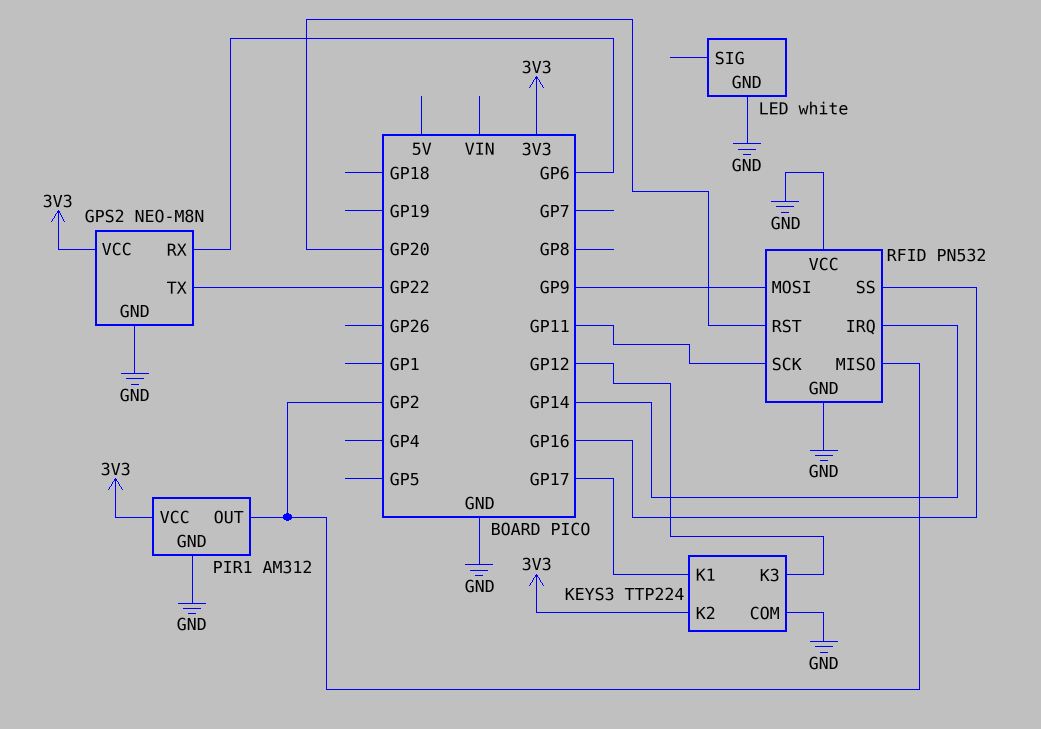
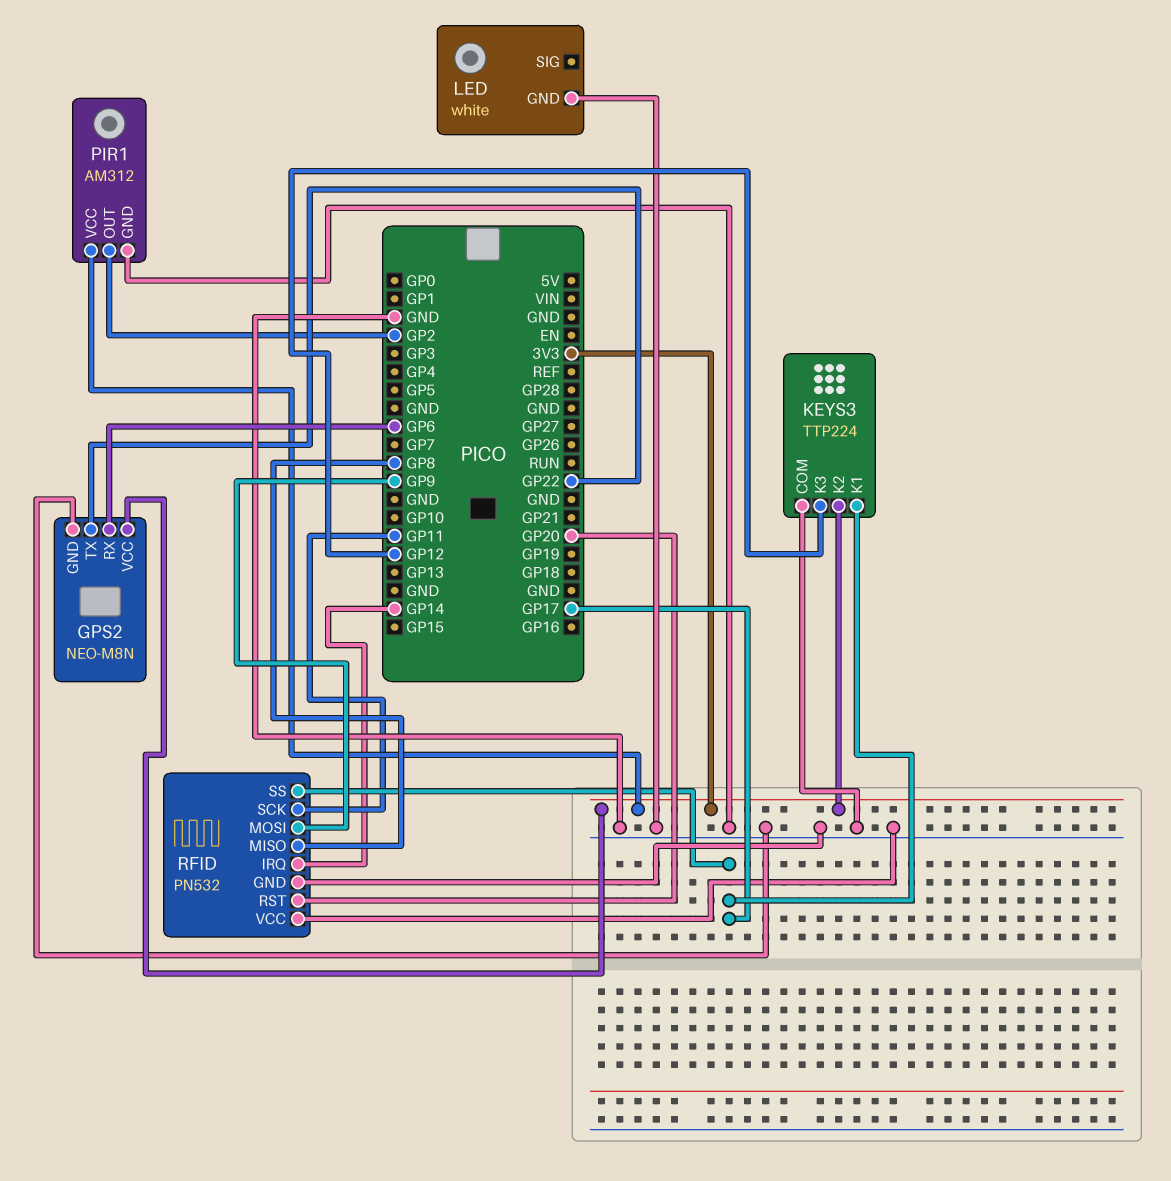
RFID pin MISO: GP2 -> GP8
RFID pin SS: GP16 -> GP17

